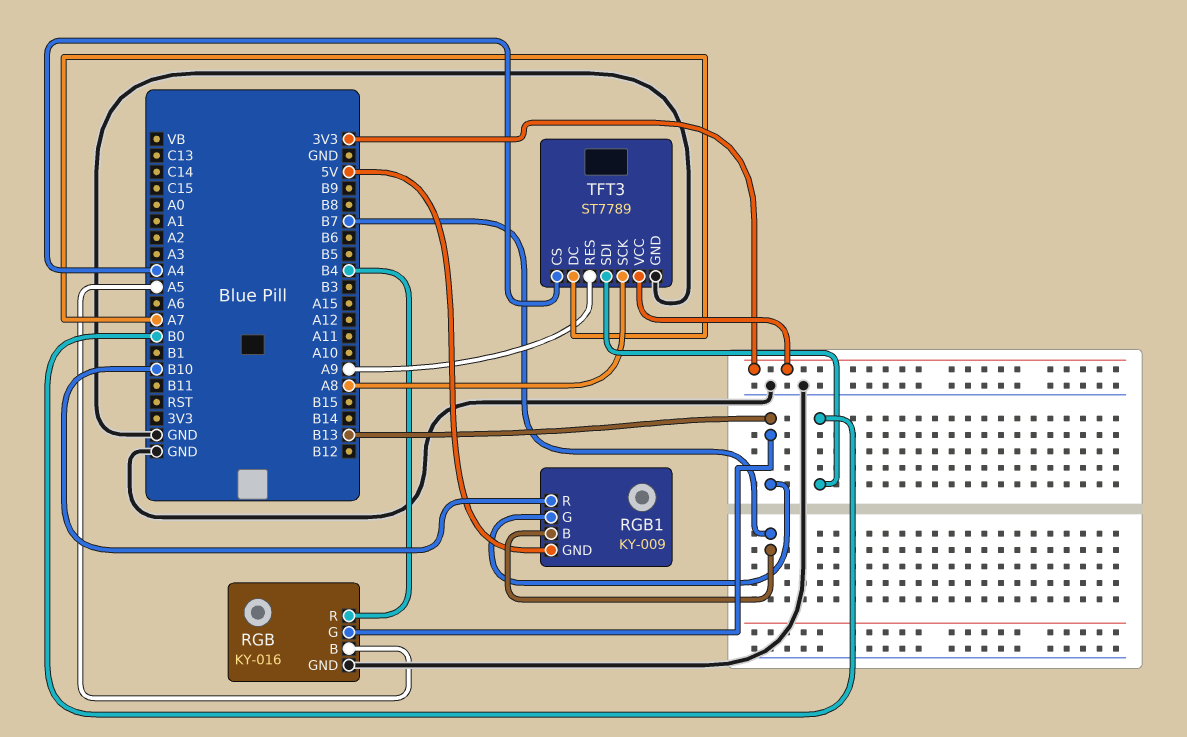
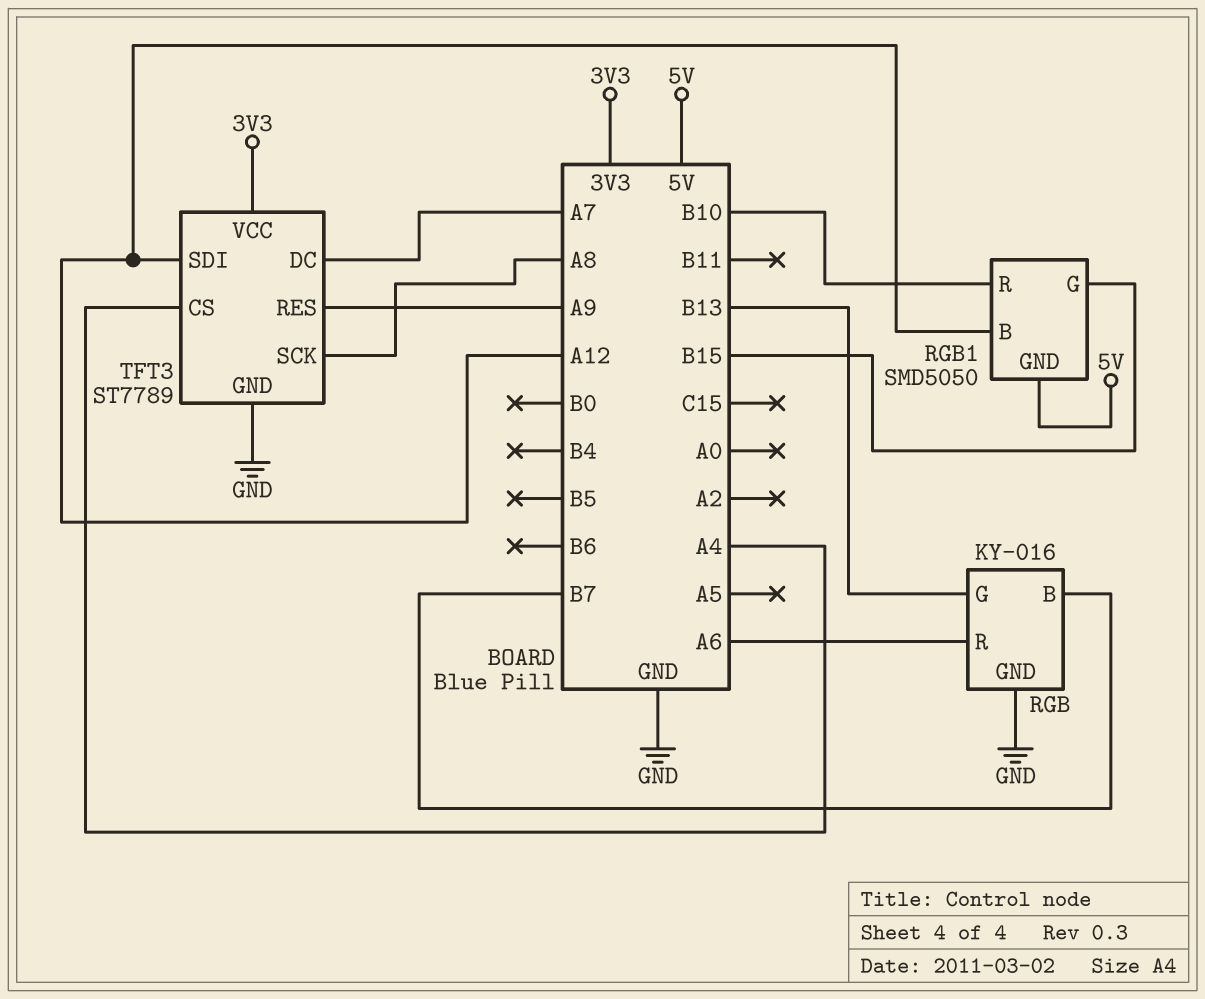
RGB pin B: A5 -> B7
RGB pin R: B4 -> A6
RGB1: KY-009 -> SMD5050
RGB1 pin B: B7 -> A12
RGB1 pin G: B13 -> B15
TFT3 pin SDI: B0 -> A12

